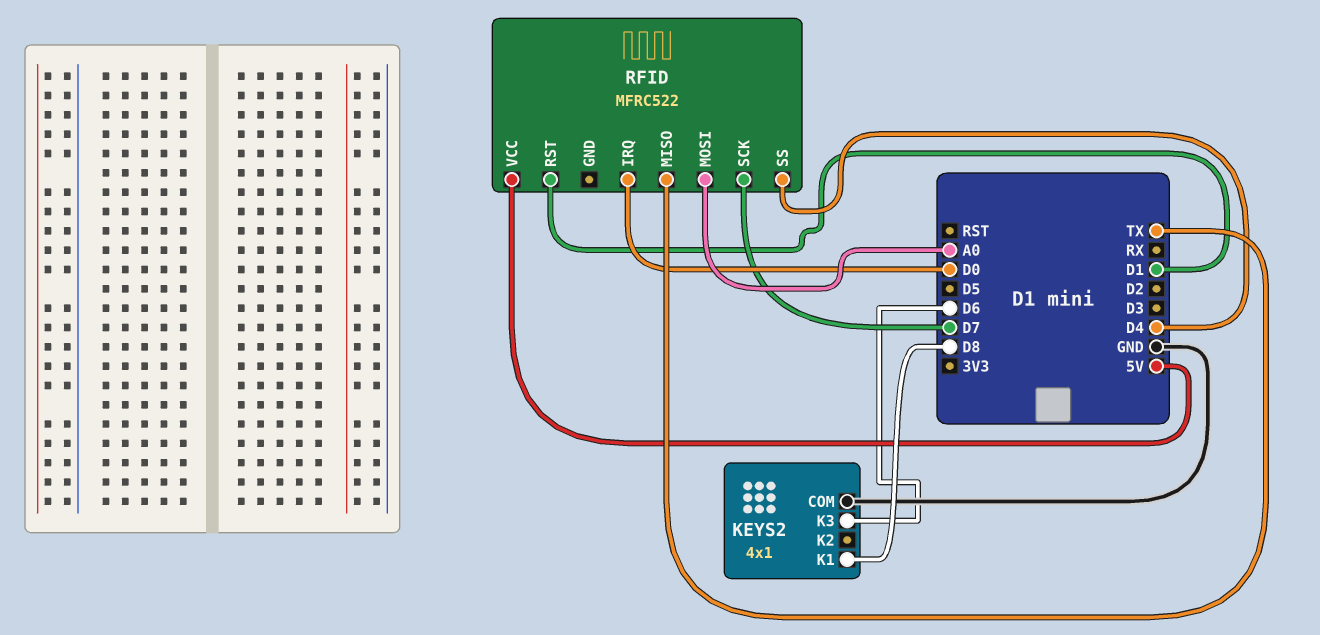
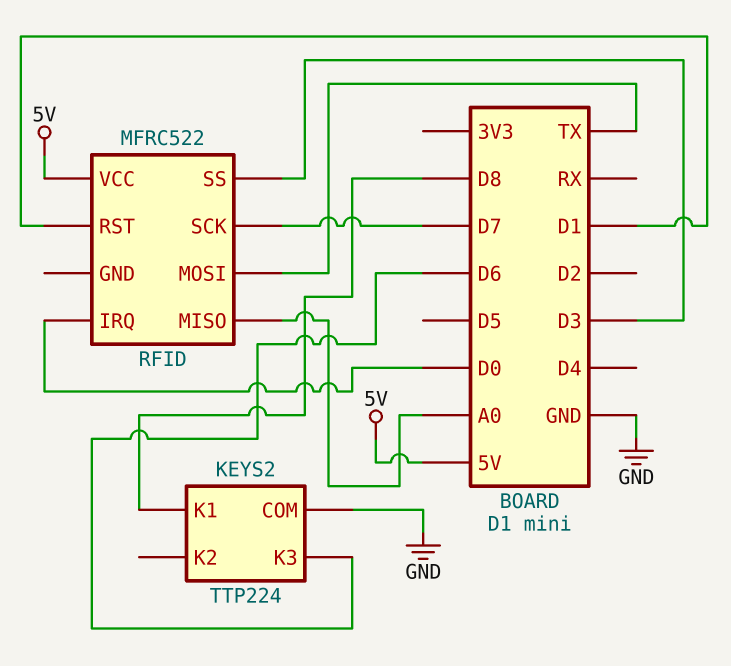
KEYS2: 4x1 -> TTP224
RFID pin MISO: TX -> A0
RFID pin MOSI: A0 -> TX
RFID pin SS: D4 -> D3

